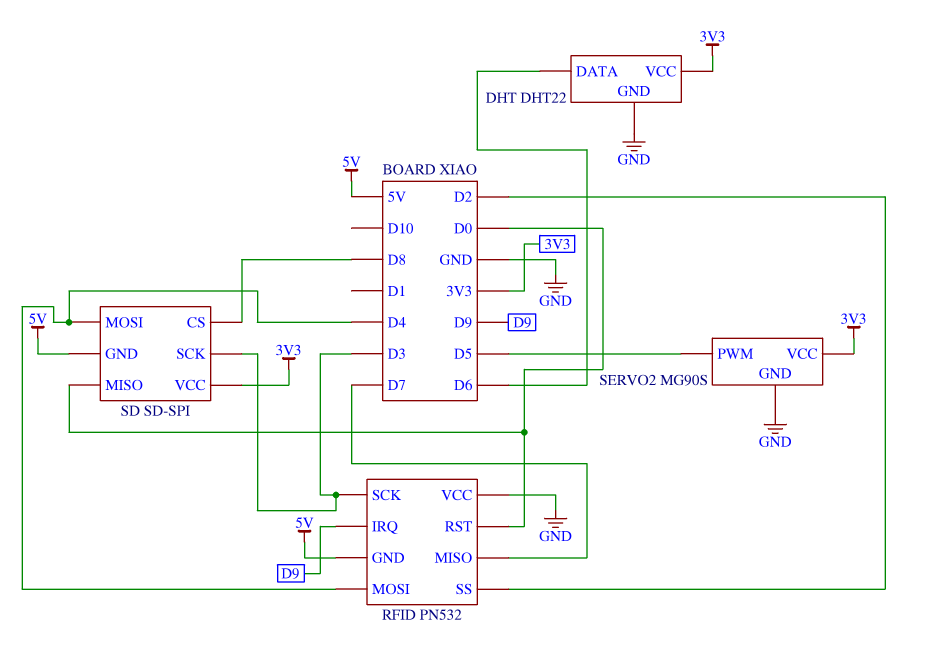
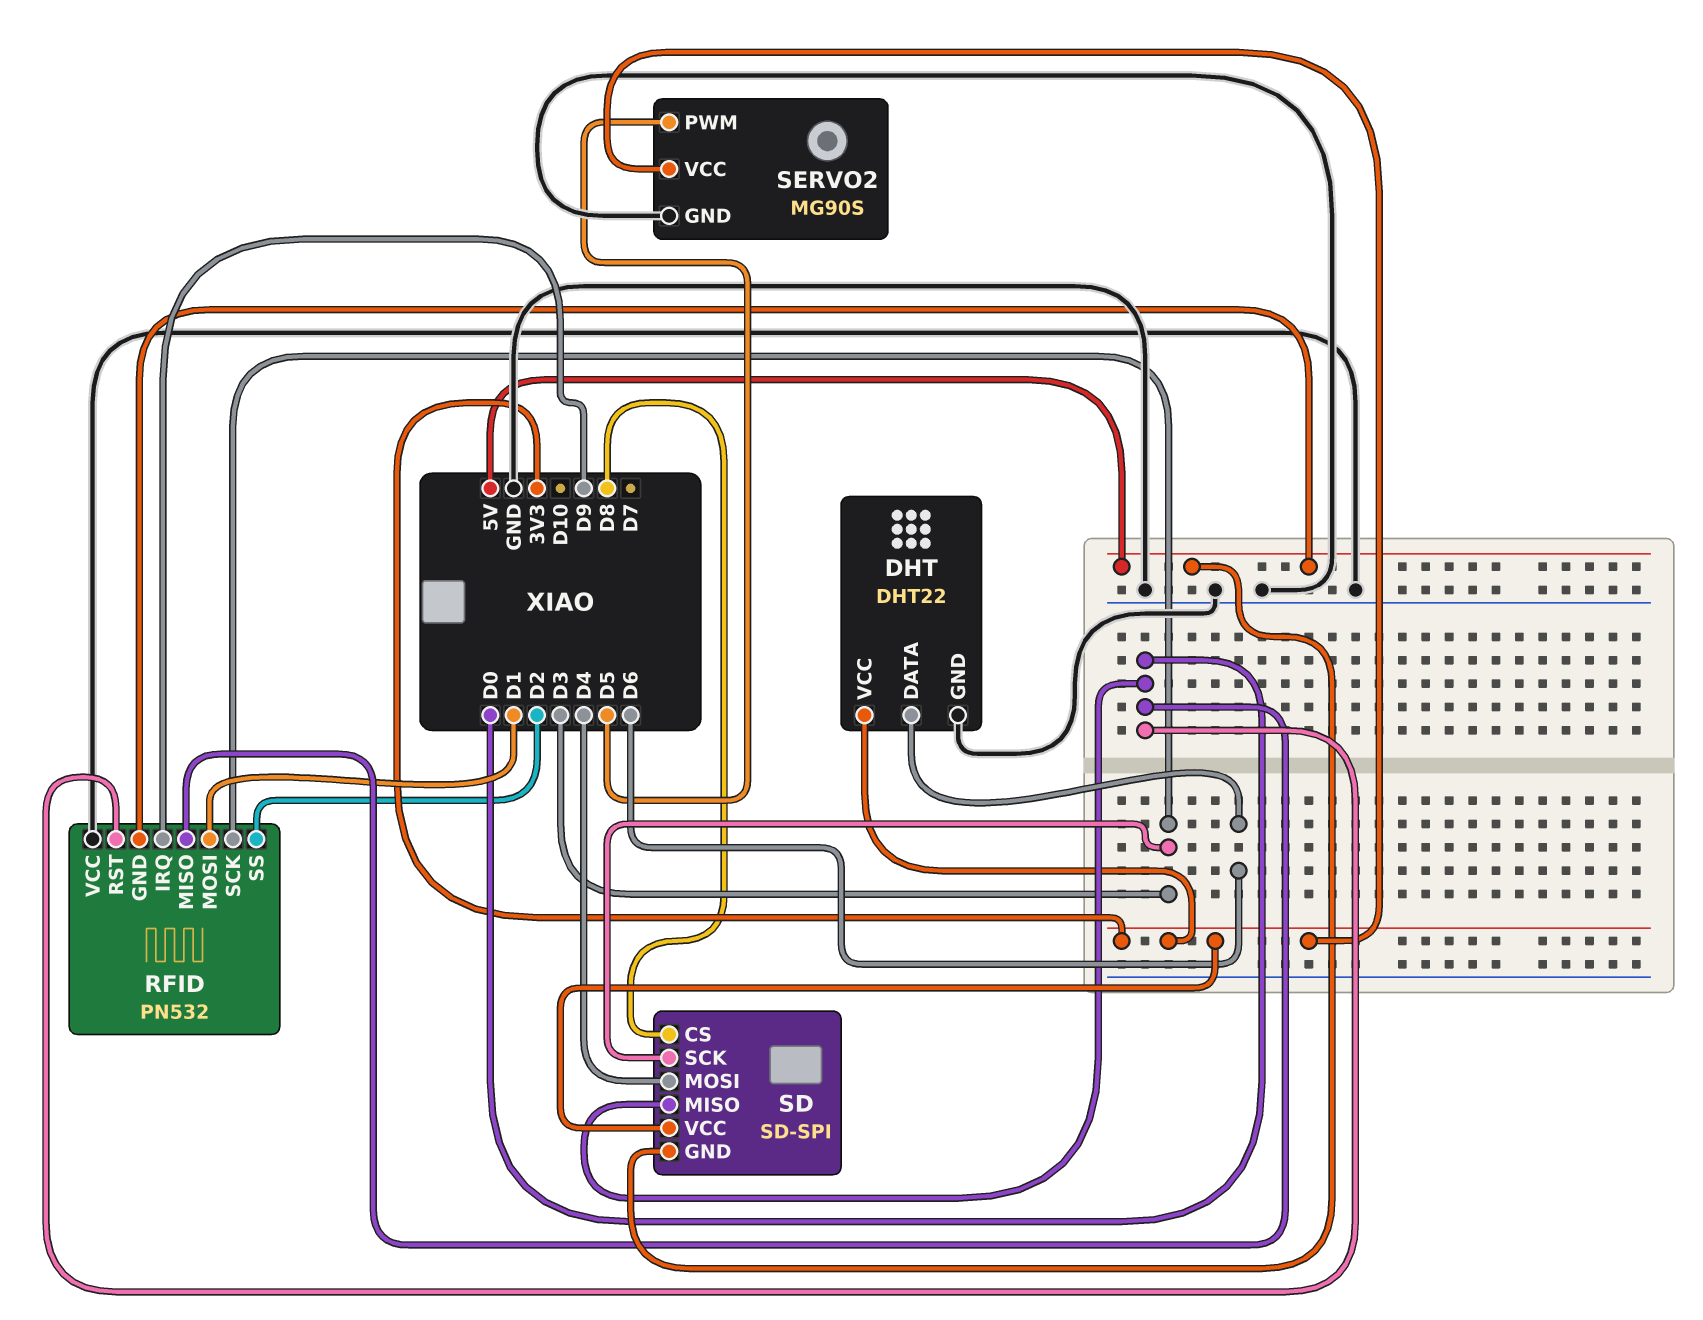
RFID pin MISO: D7 -> D0
RFID pin MOSI: D4 -> D1

